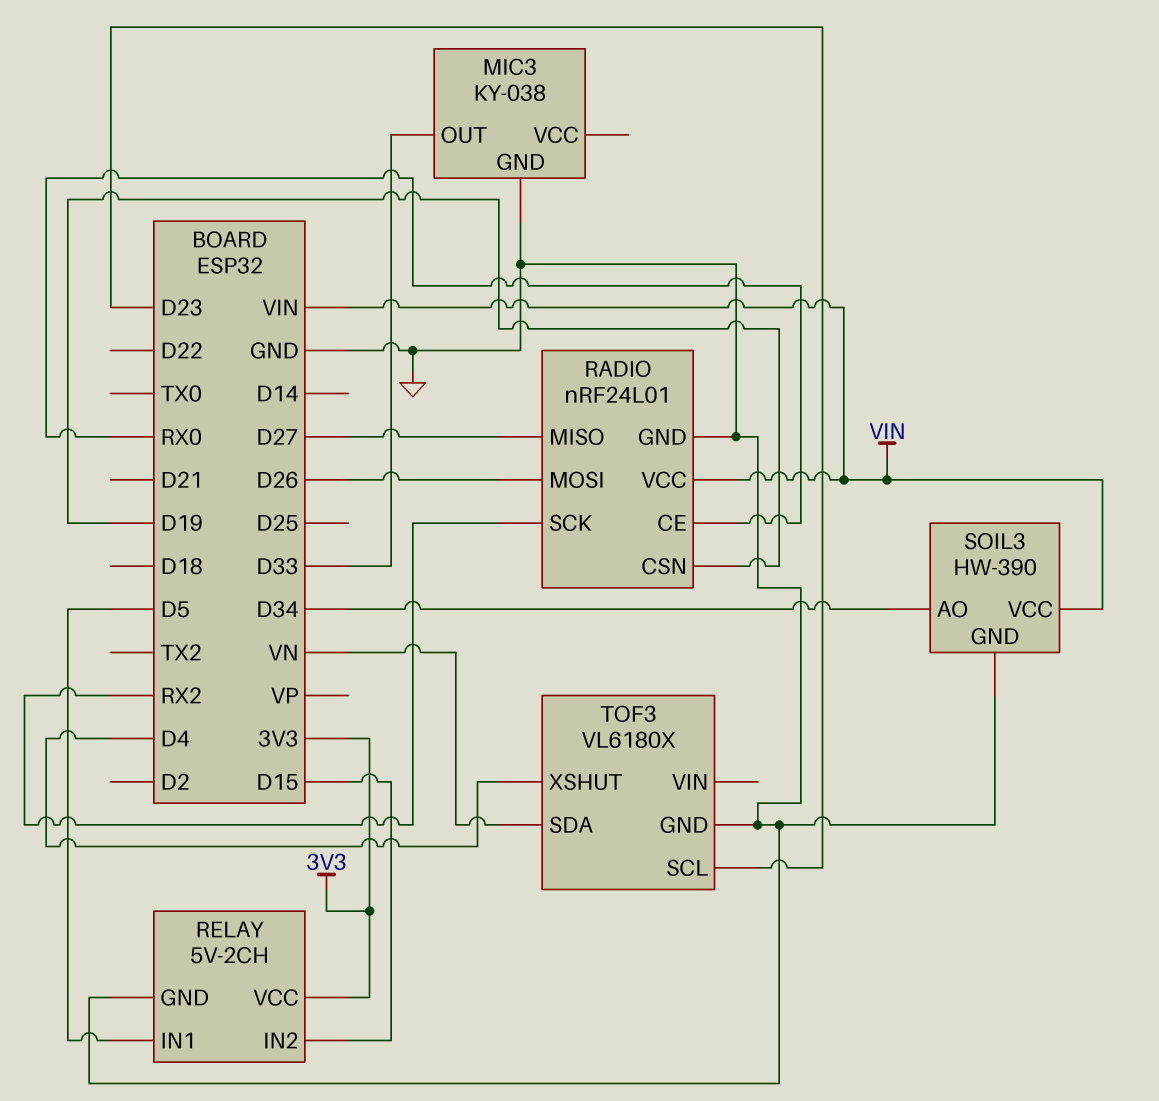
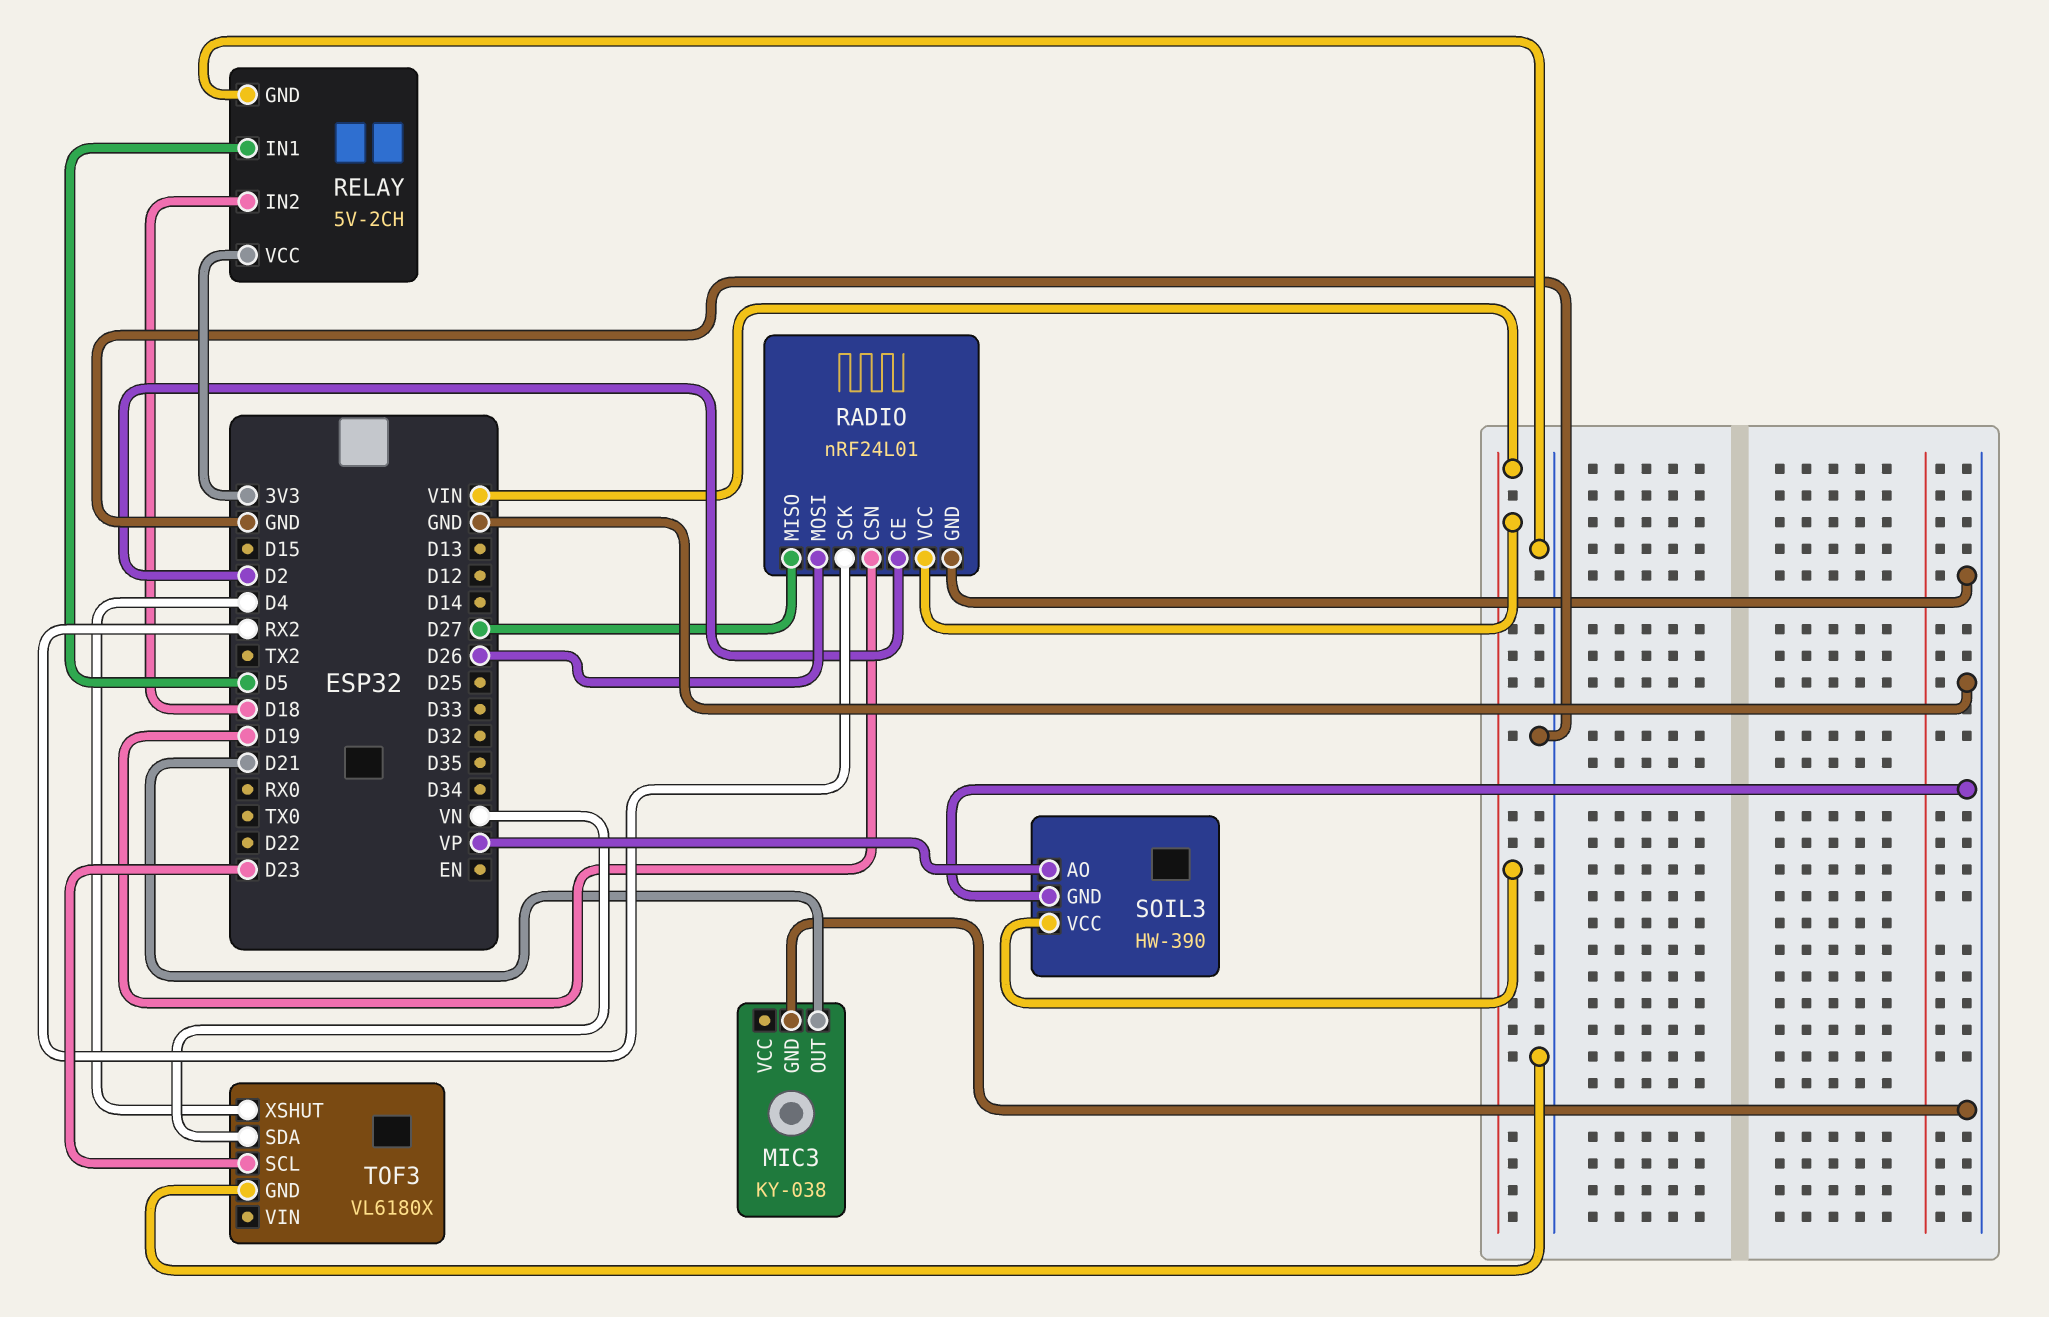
MIC3 pin OUT: D33 -> D21
RADIO pin CE: RX0 -> D2
RELAY pin IN2: D15 -> D18
SOIL3 pin AO: D34 -> VP

